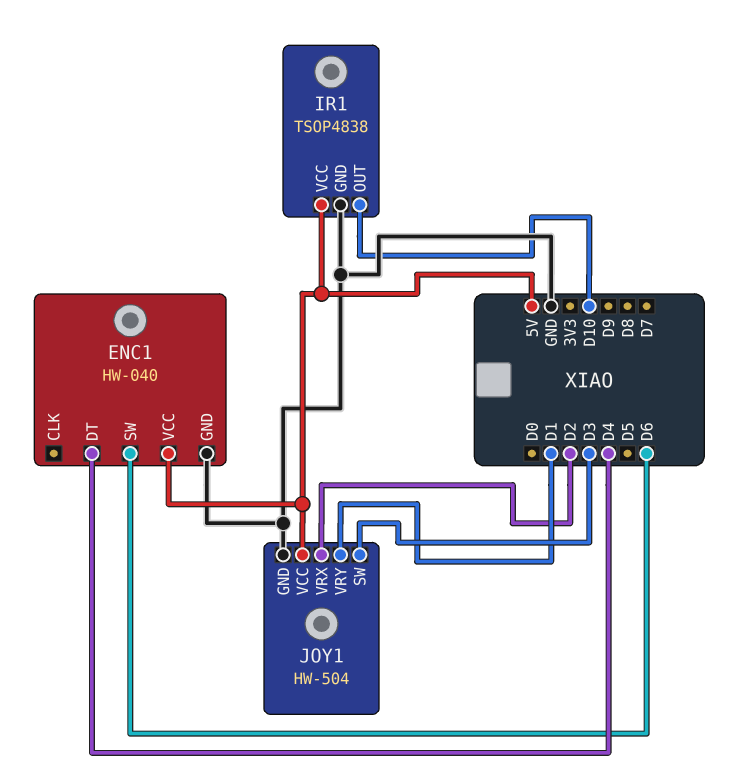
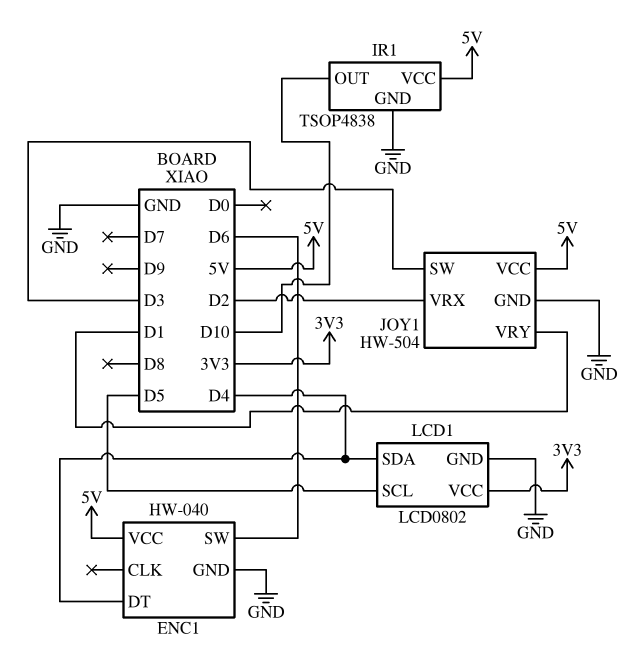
LCD1: none -> LCD0802
LCD1 pin GND: none -> GND
LCD1 pin SCL: none -> D5
LCD1 pin SDA: none -> D4
LCD1 pin VCC: none -> 3V3

